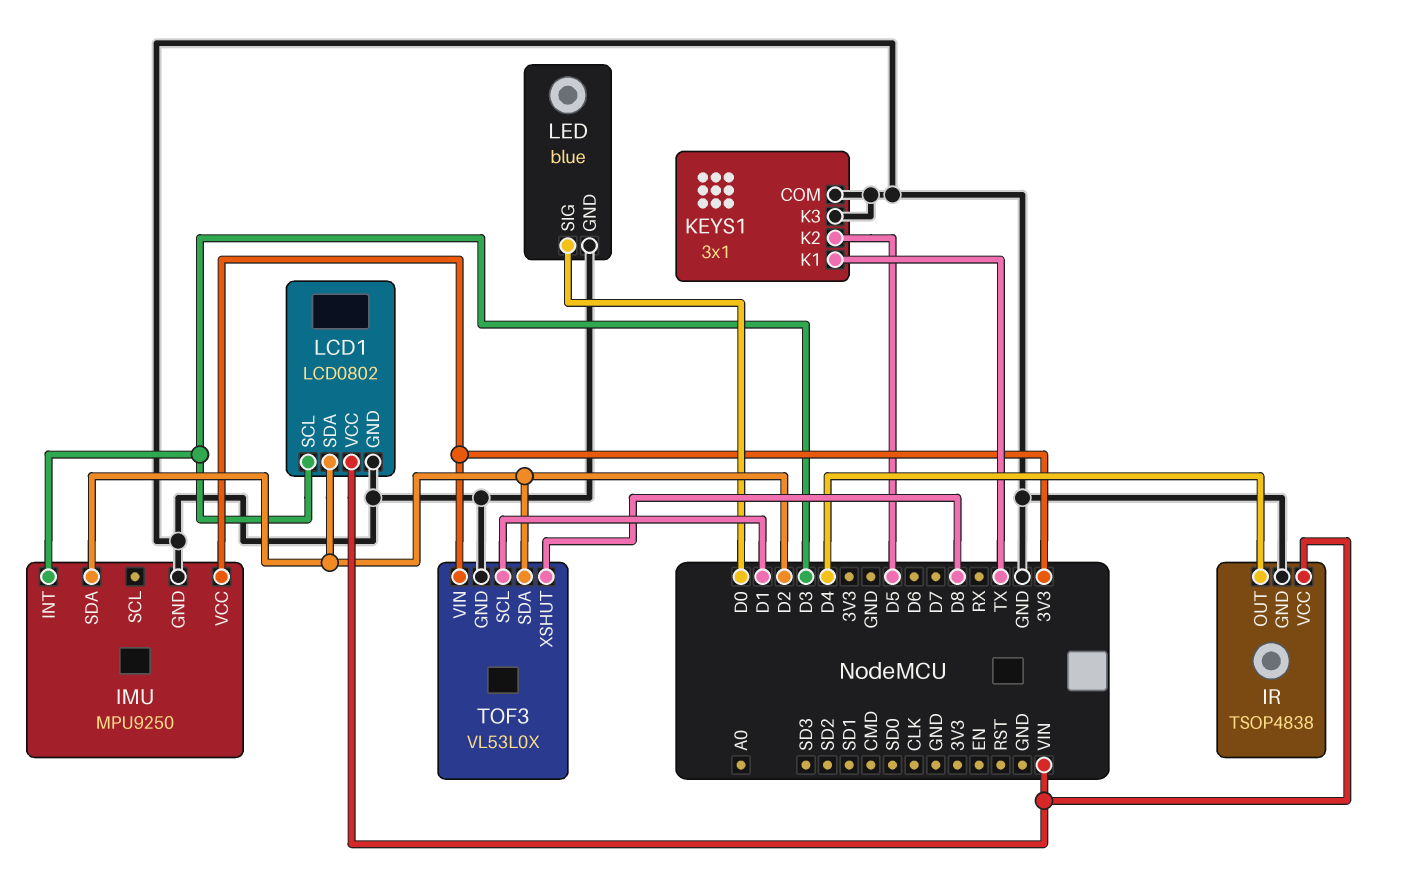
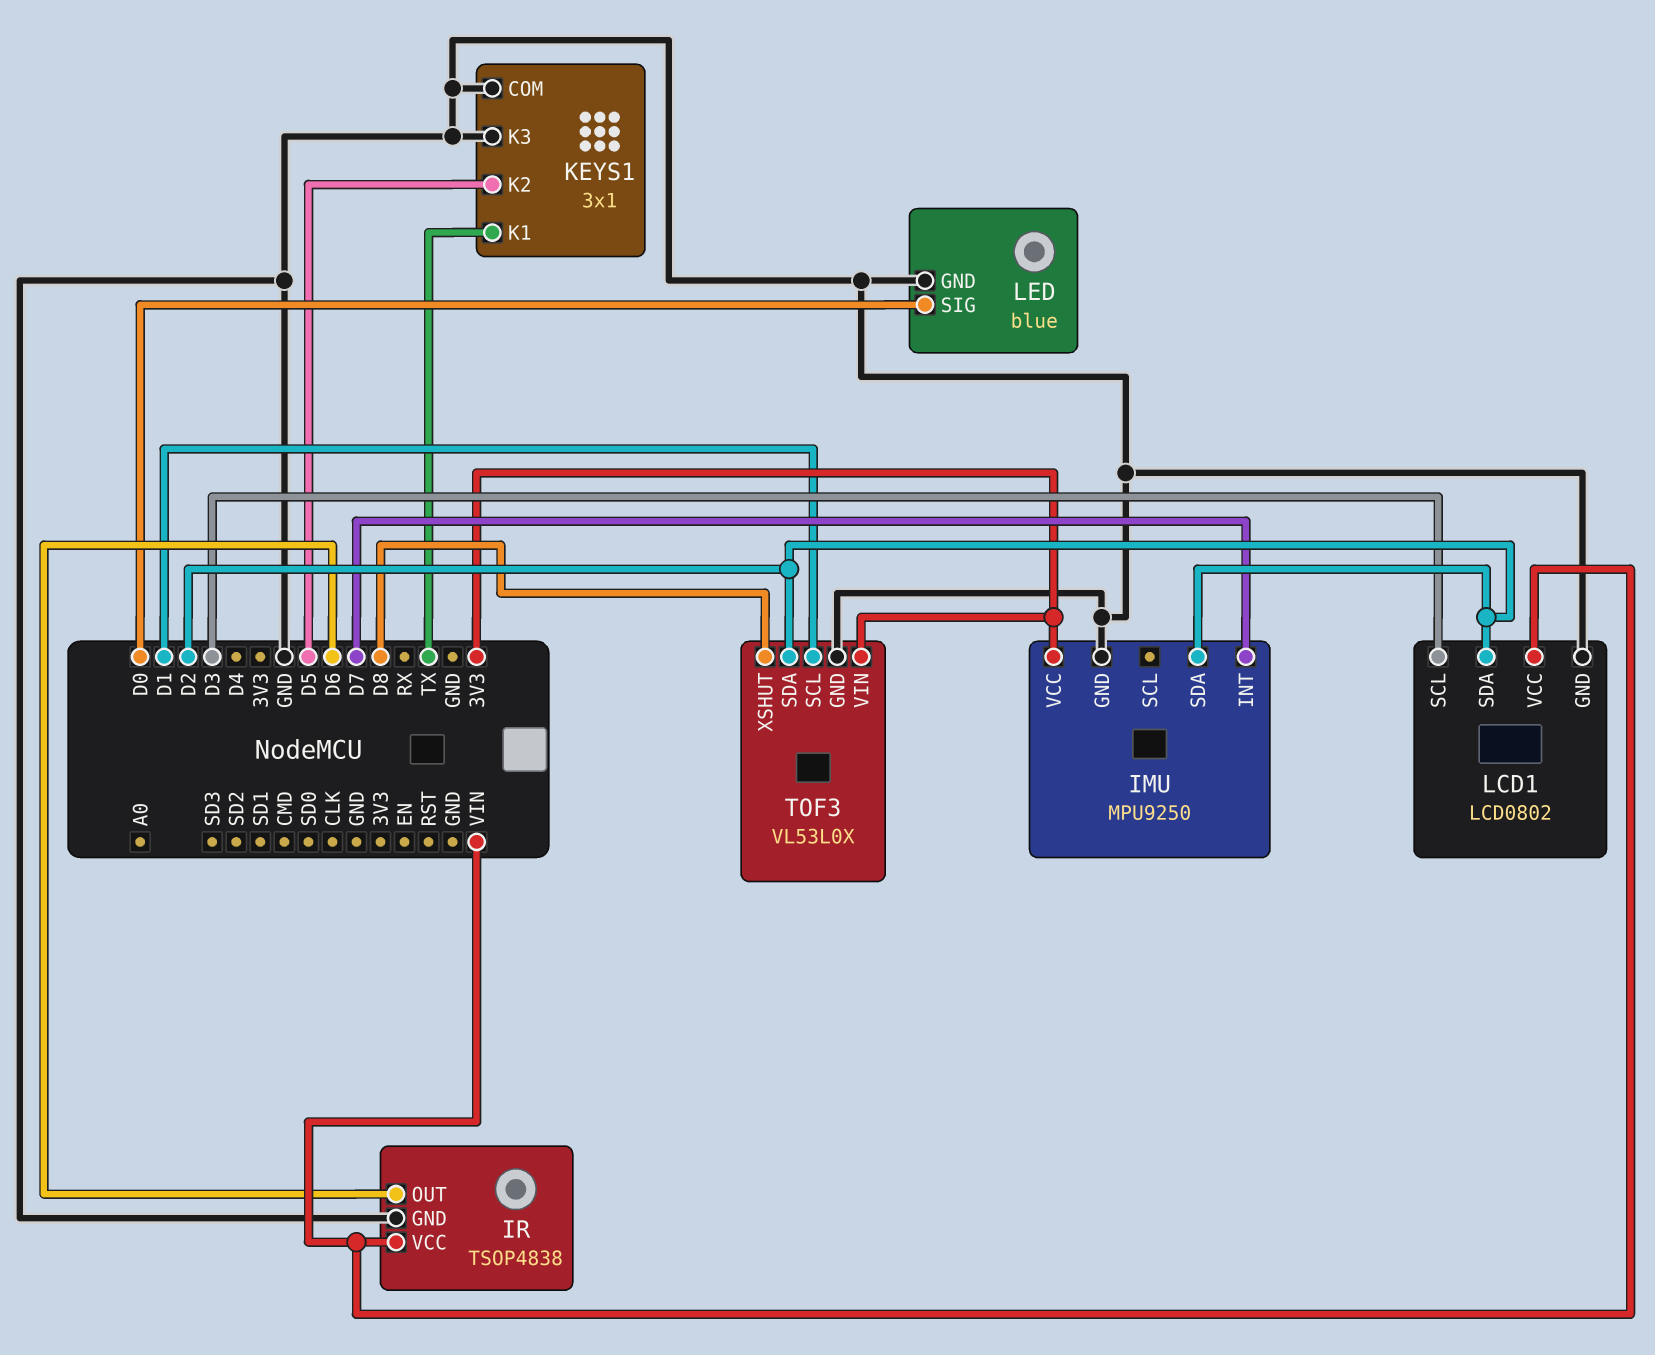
IMU pin INT: D3 -> D7
IR pin OUT: D4 -> D6

